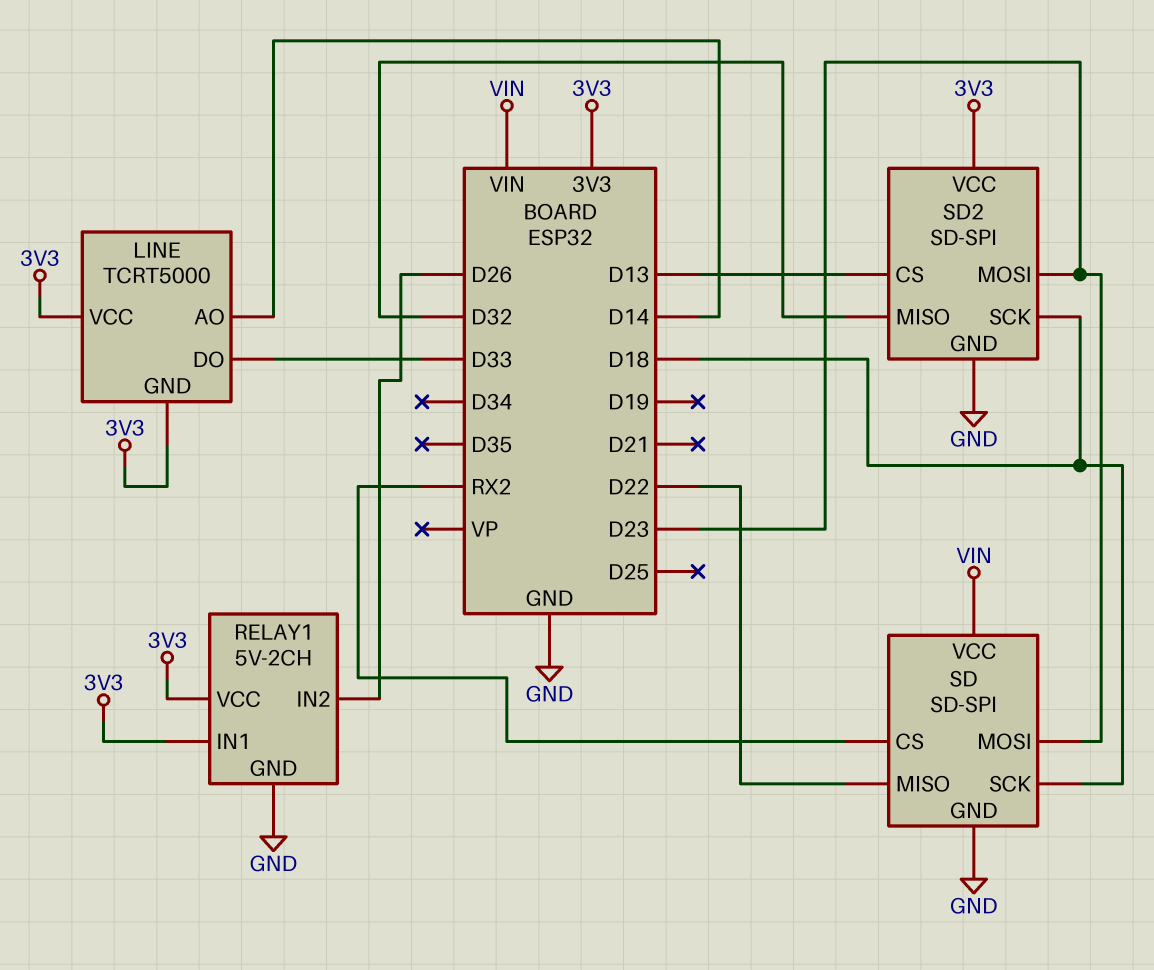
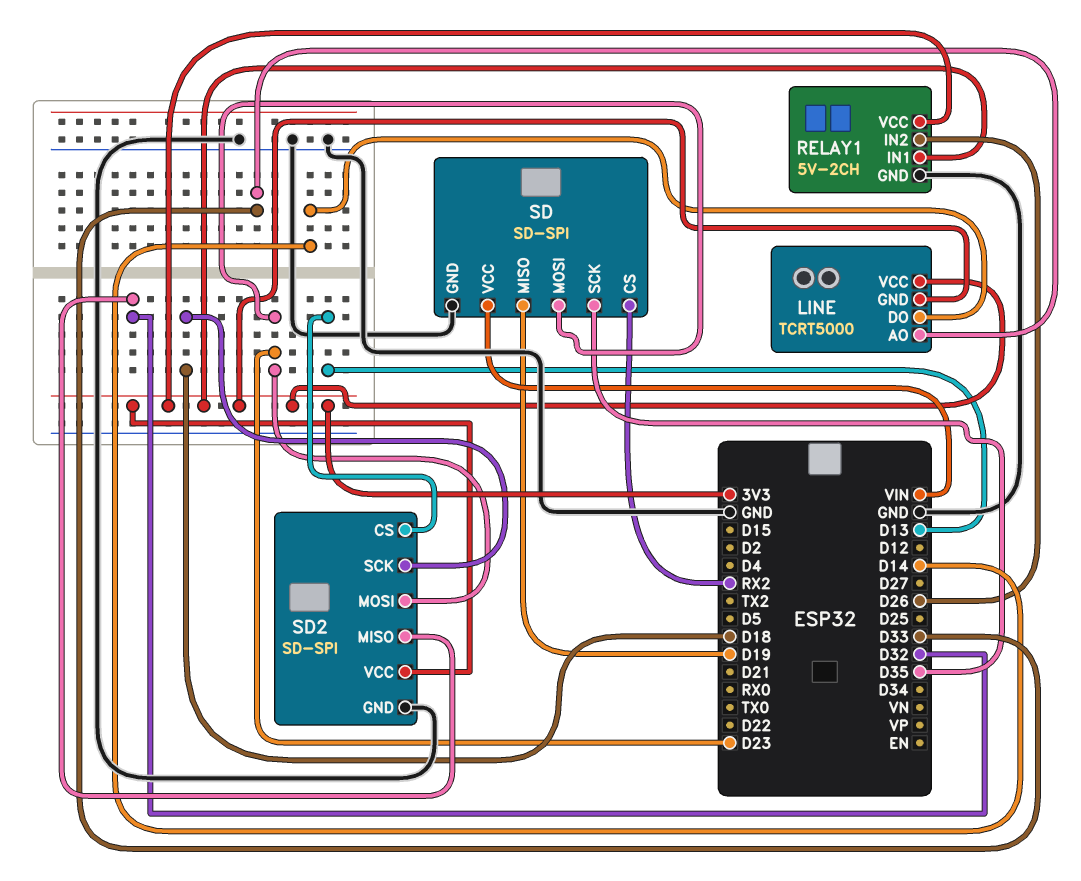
LINE pin AO: D14 -> D33
LINE pin DO: D33 -> D14
SD pin MISO: D22 -> D19
SD pin SCK: D18 -> D35

